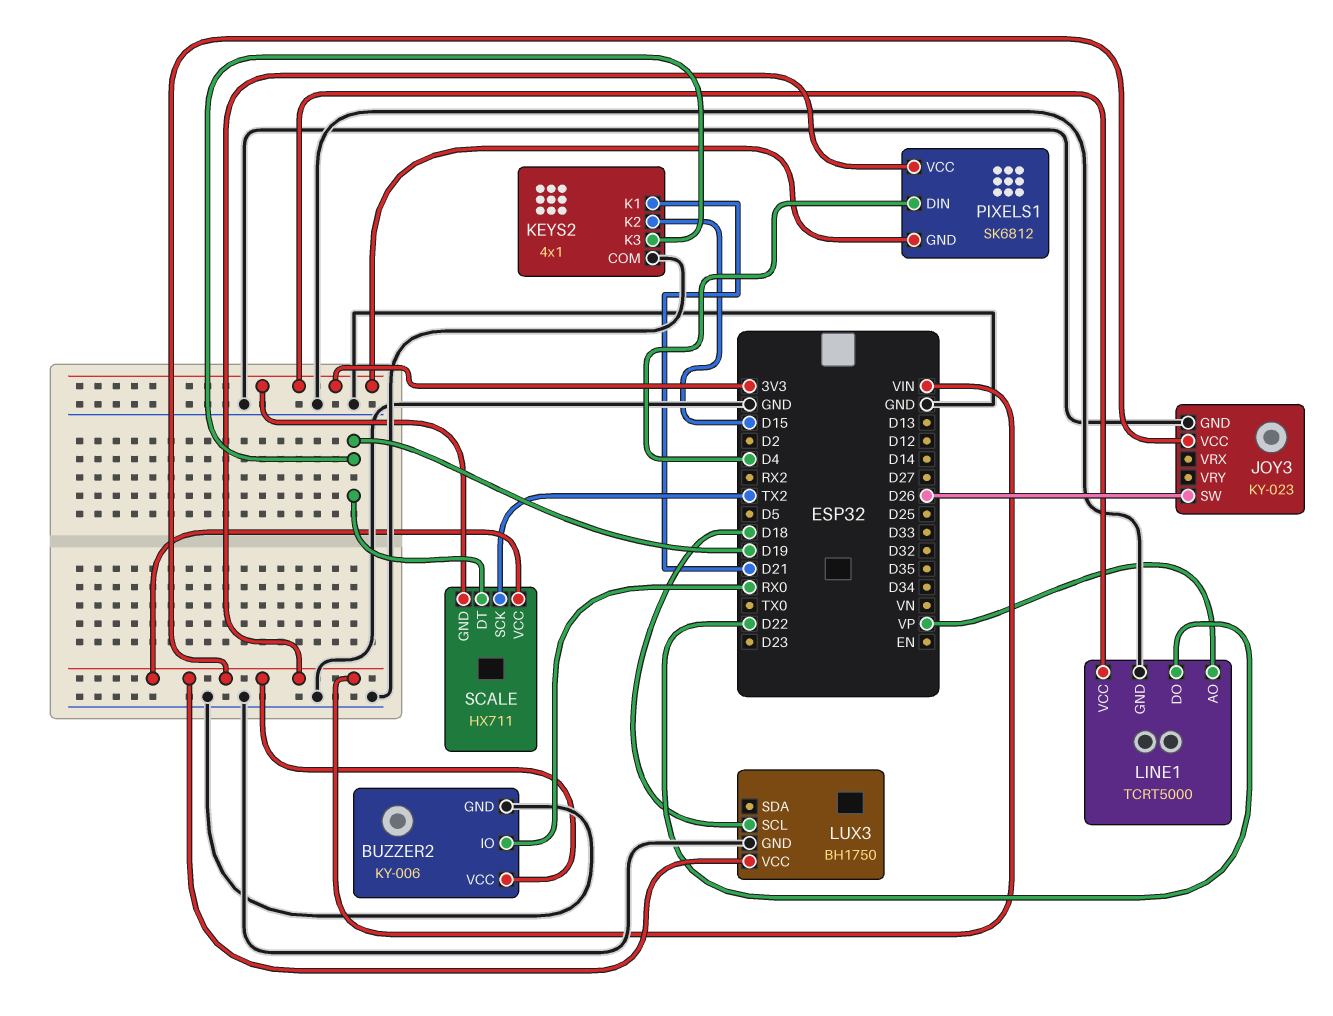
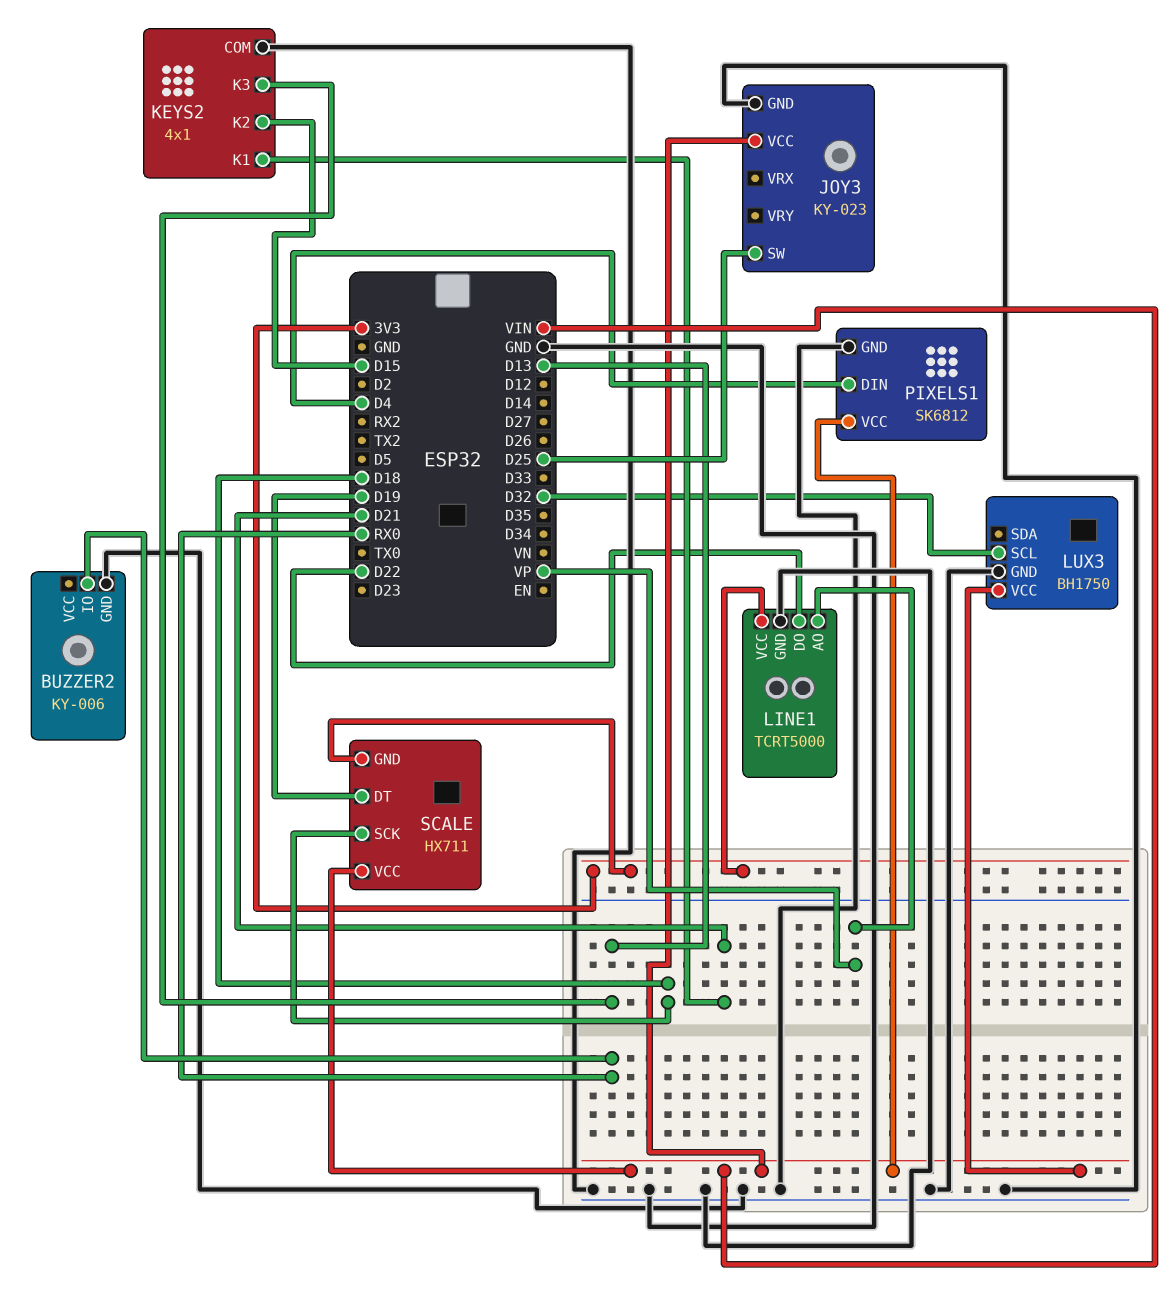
BUZZER2 pin VCC: VIN -> none
JOY3 pin SW: D26 -> D25
KEYS2 pin K3: D19 -> D13
LUX3 pin SCL: D18 -> D32
PIXELS1 pin GND: 3V3 -> GND
SCALE pin SCK: TX2 -> D18

